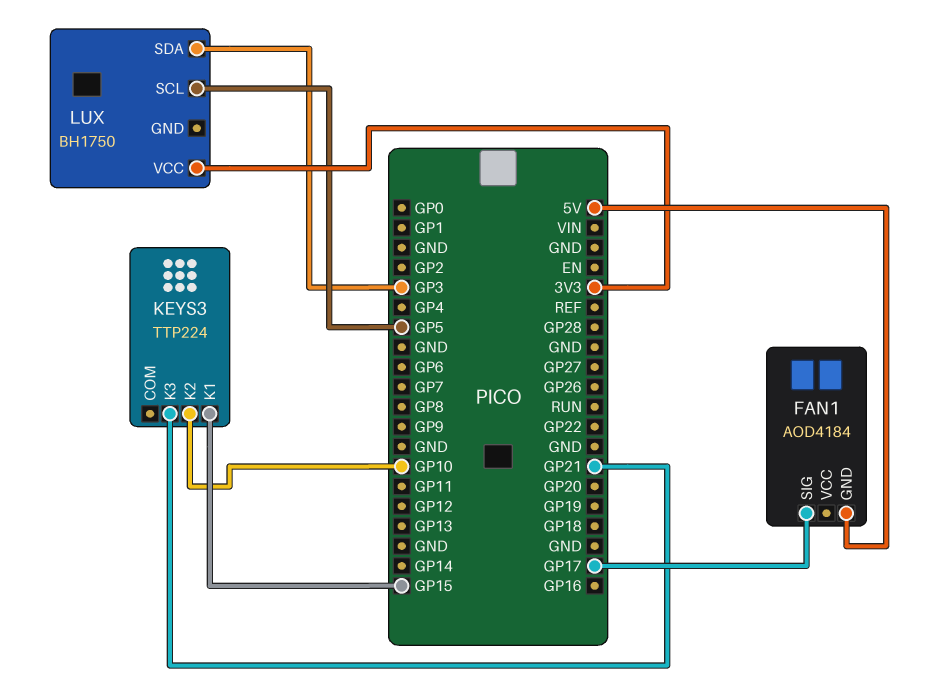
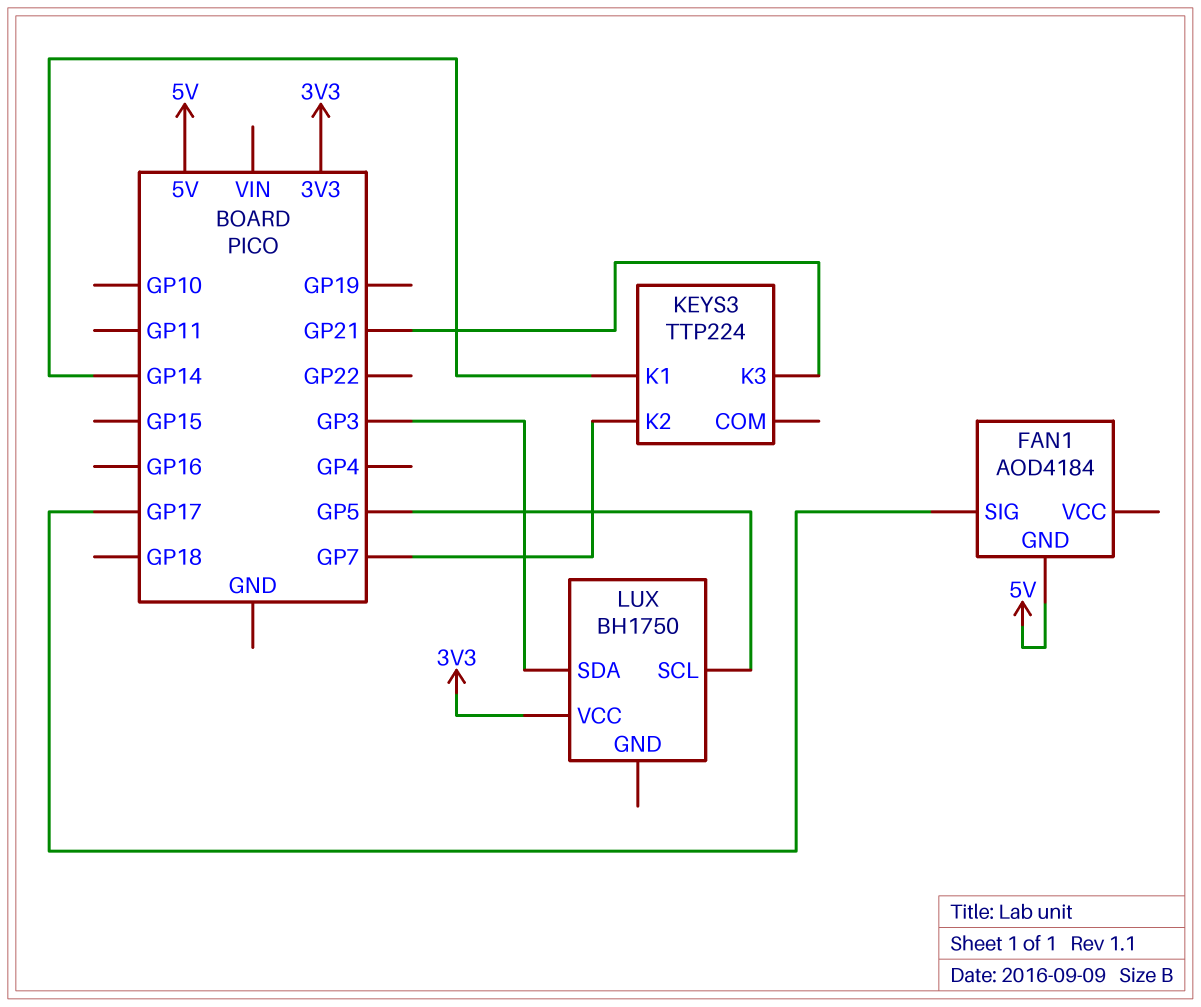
KEYS3 pin K1: GP15 -> GP14
KEYS3 pin K2: GP10 -> GP7

